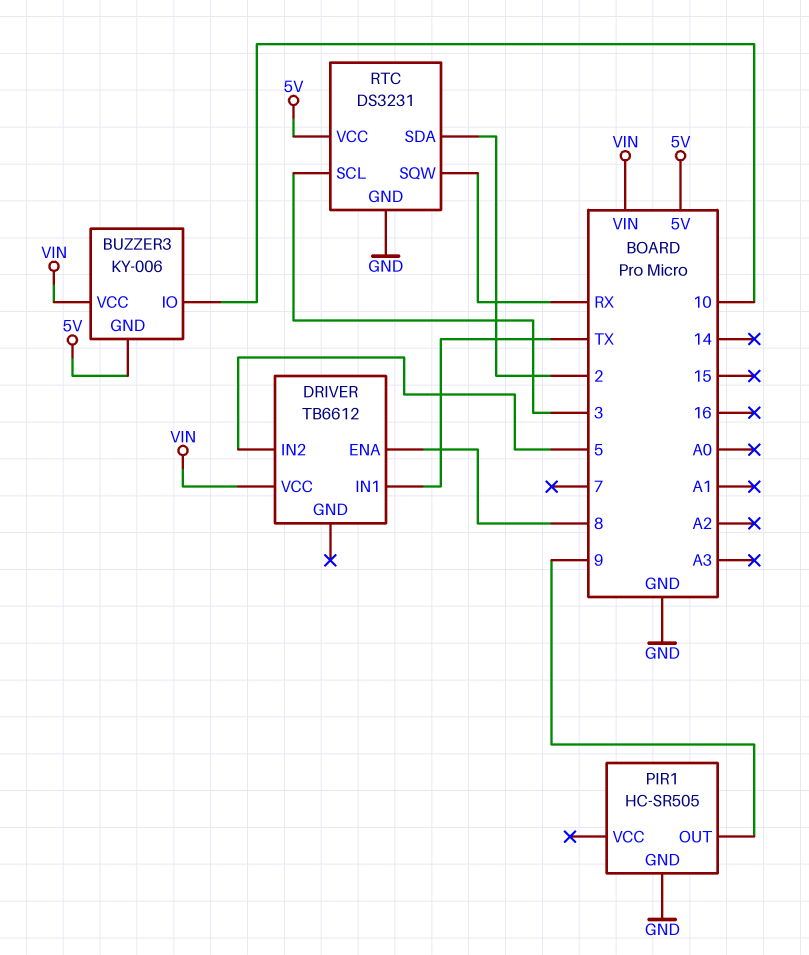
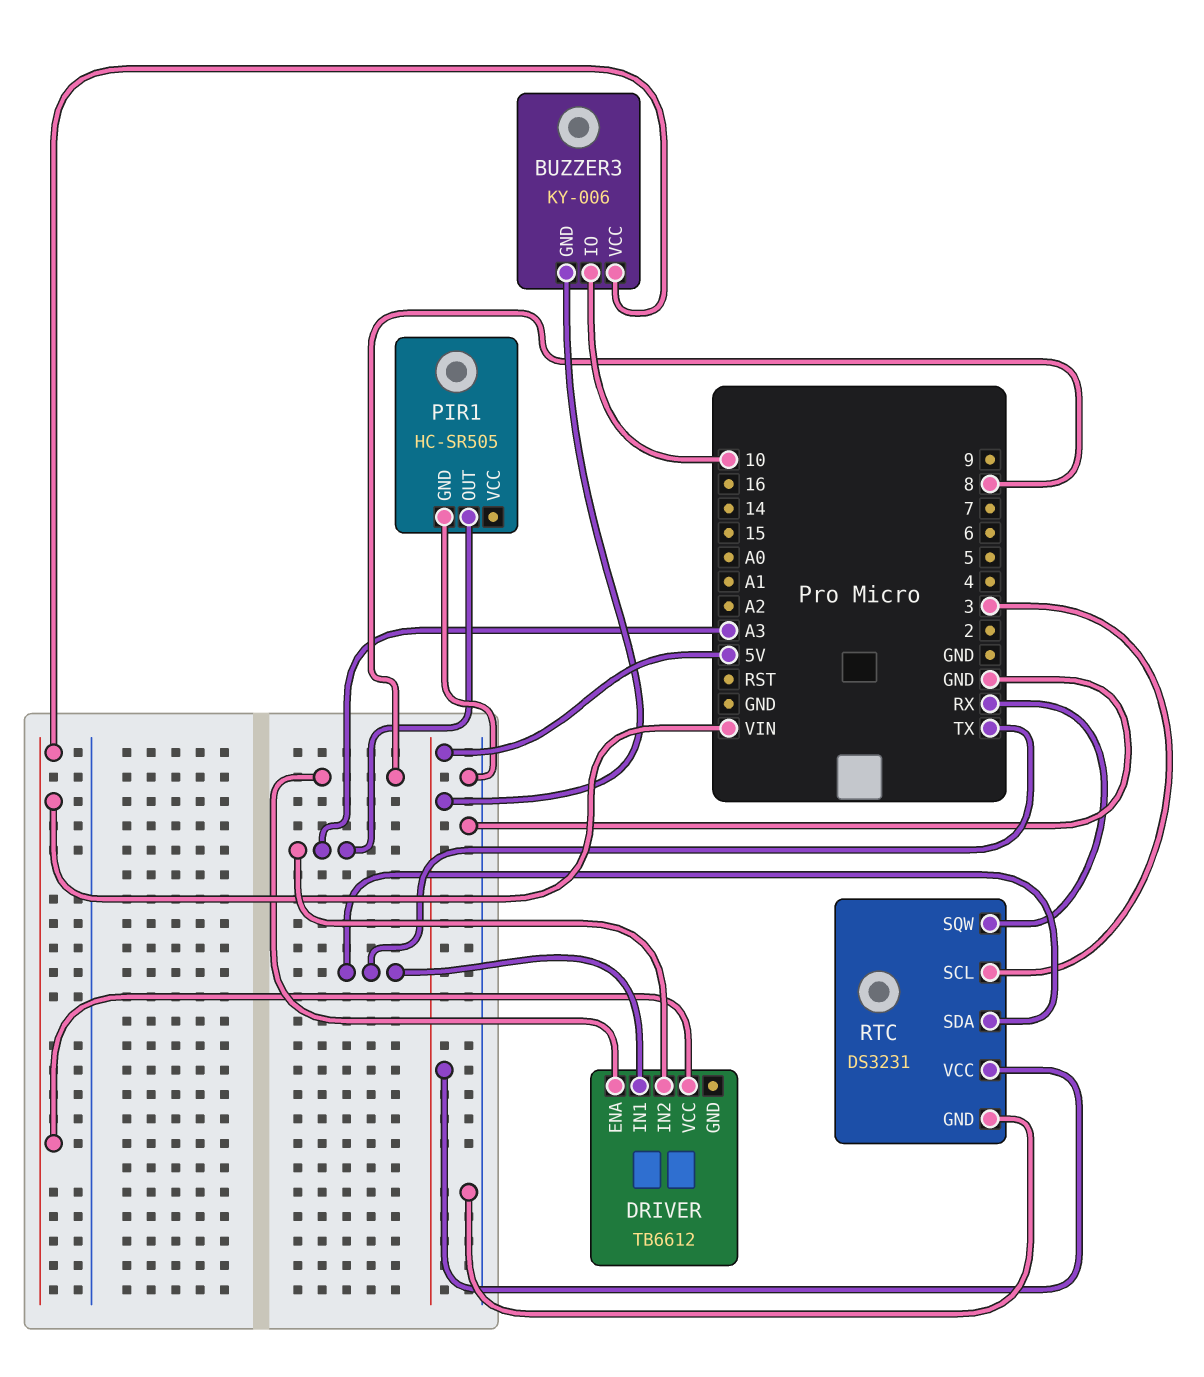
DRIVER pin IN2: 5 -> A3
PIR1 pin OUT: 9 -> A3
RTC pin SDA: 2 -> TX

